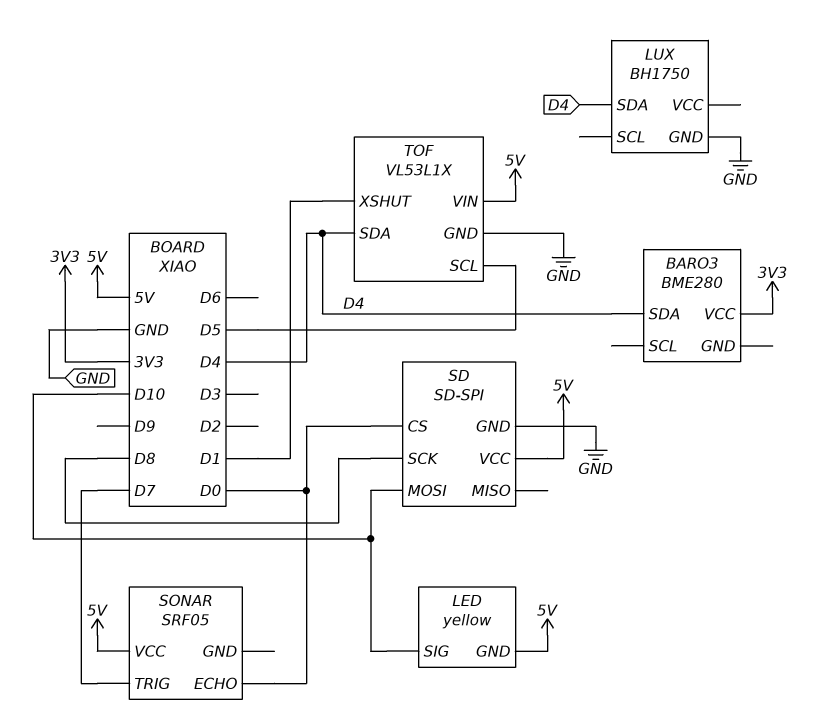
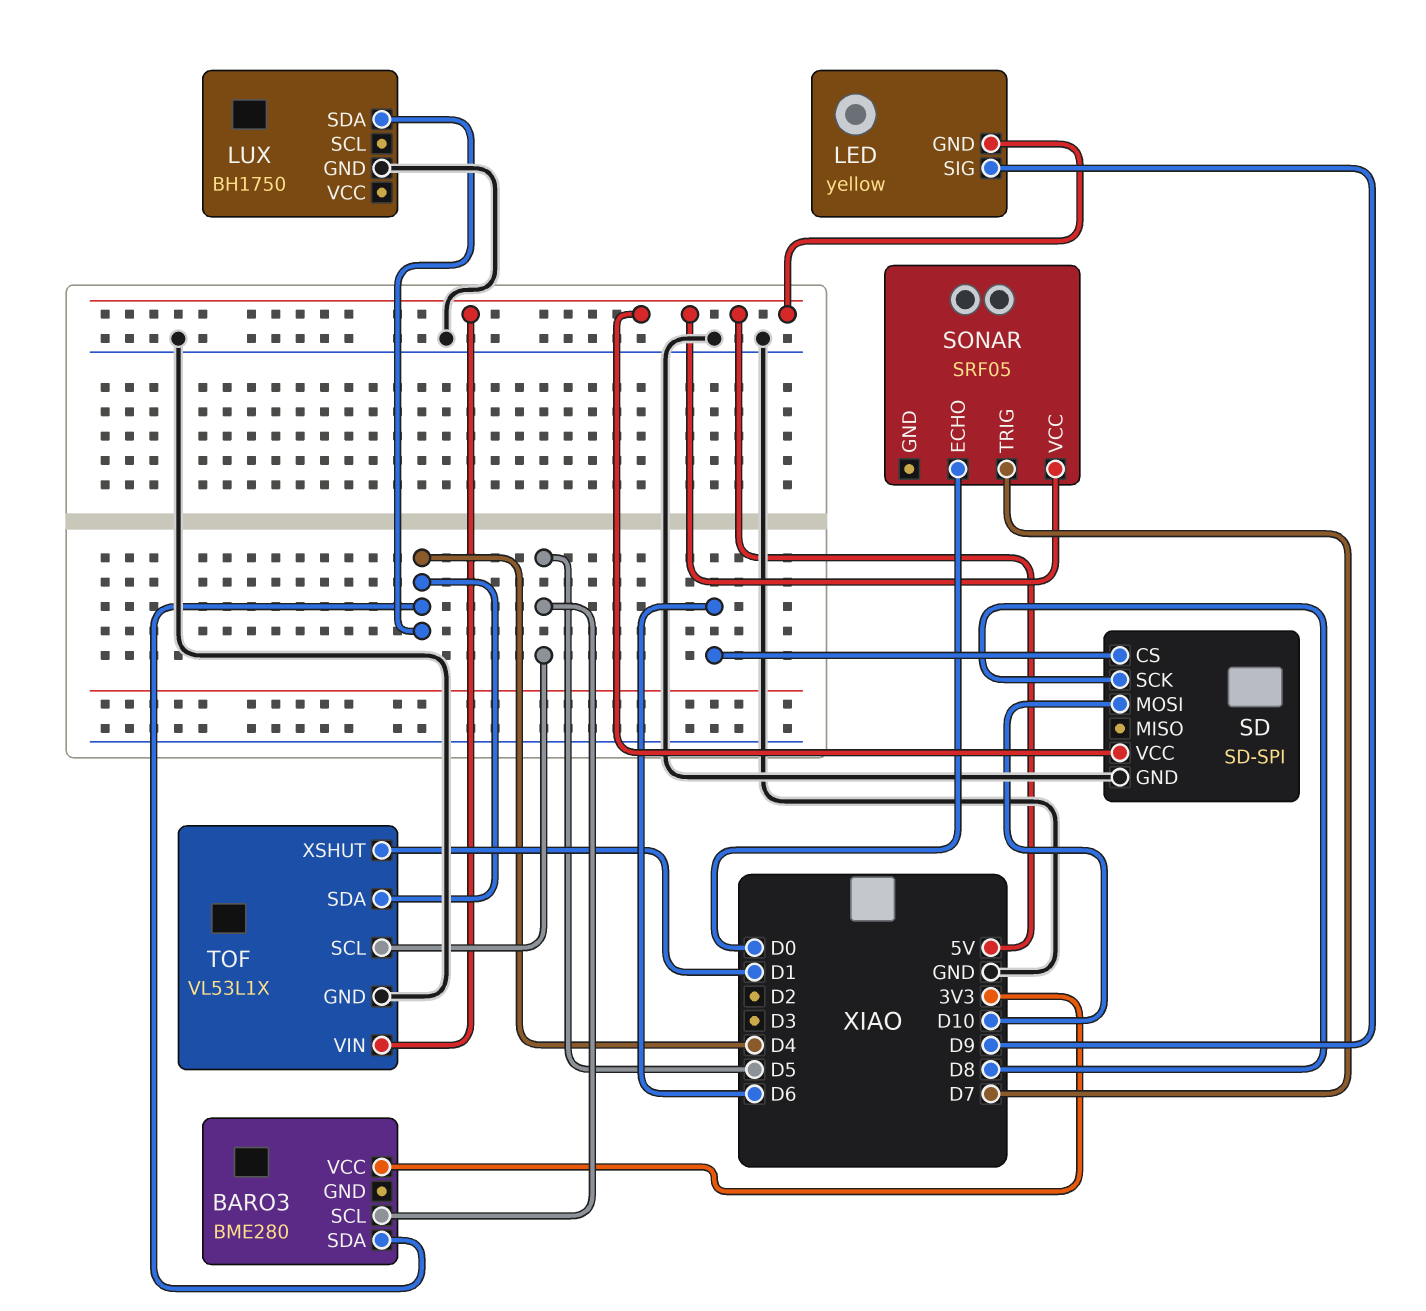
BARO3 pin SCL: none -> D5
LED pin SIG: D10 -> D9
SD pin CS: D0 -> D6

